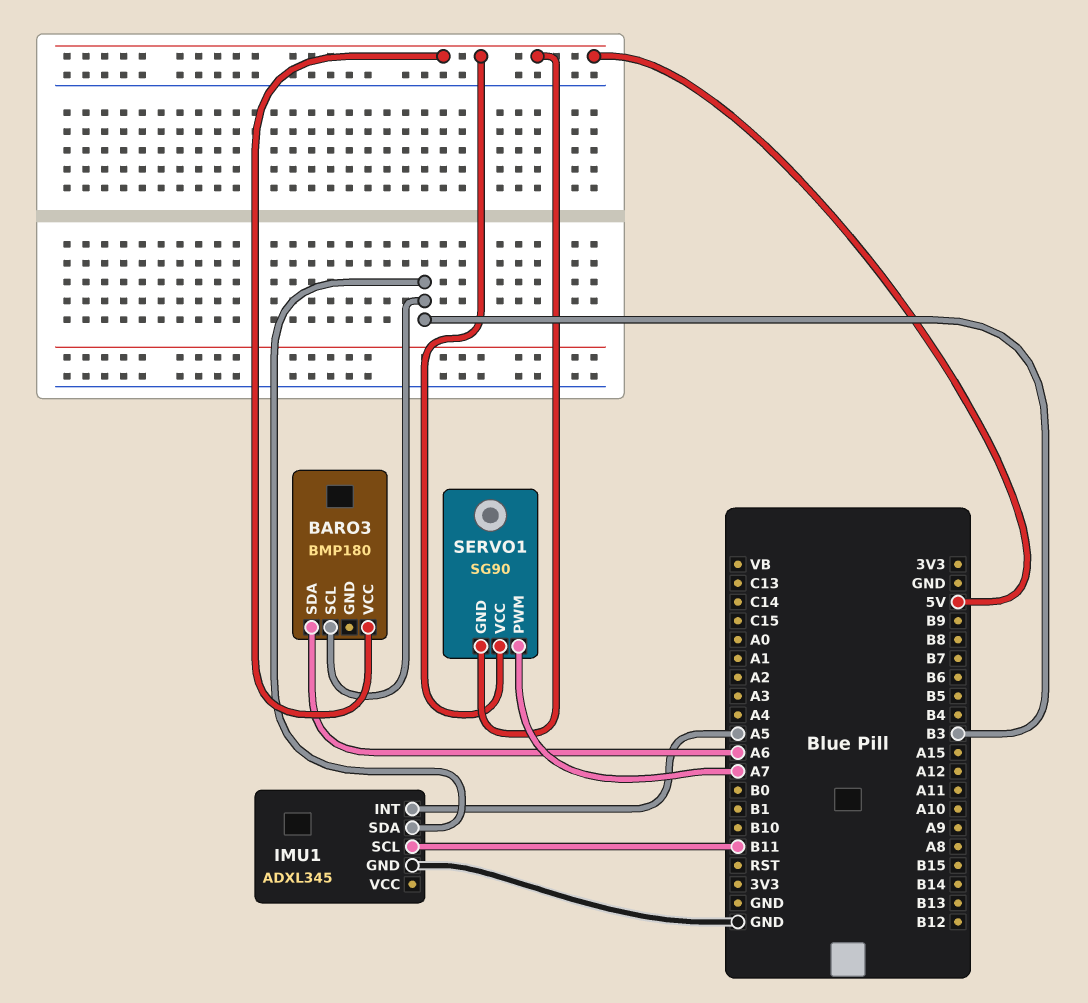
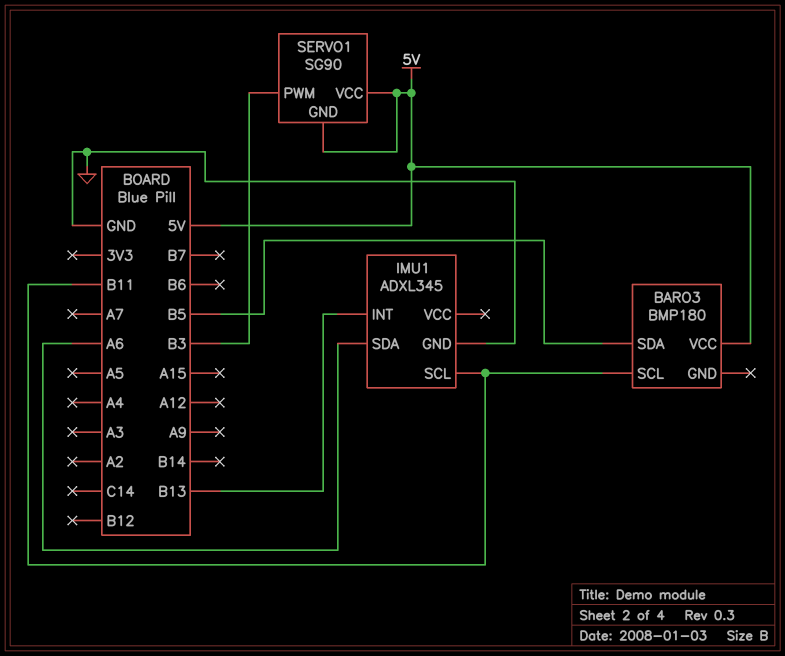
BARO3 pin SCL: B3 -> B11
BARO3 pin SDA: A6 -> B5
IMU1 pin INT: A5 -> B13
IMU1 pin SDA: B3 -> A6
SERVO1 pin PWM: A7 -> B3

